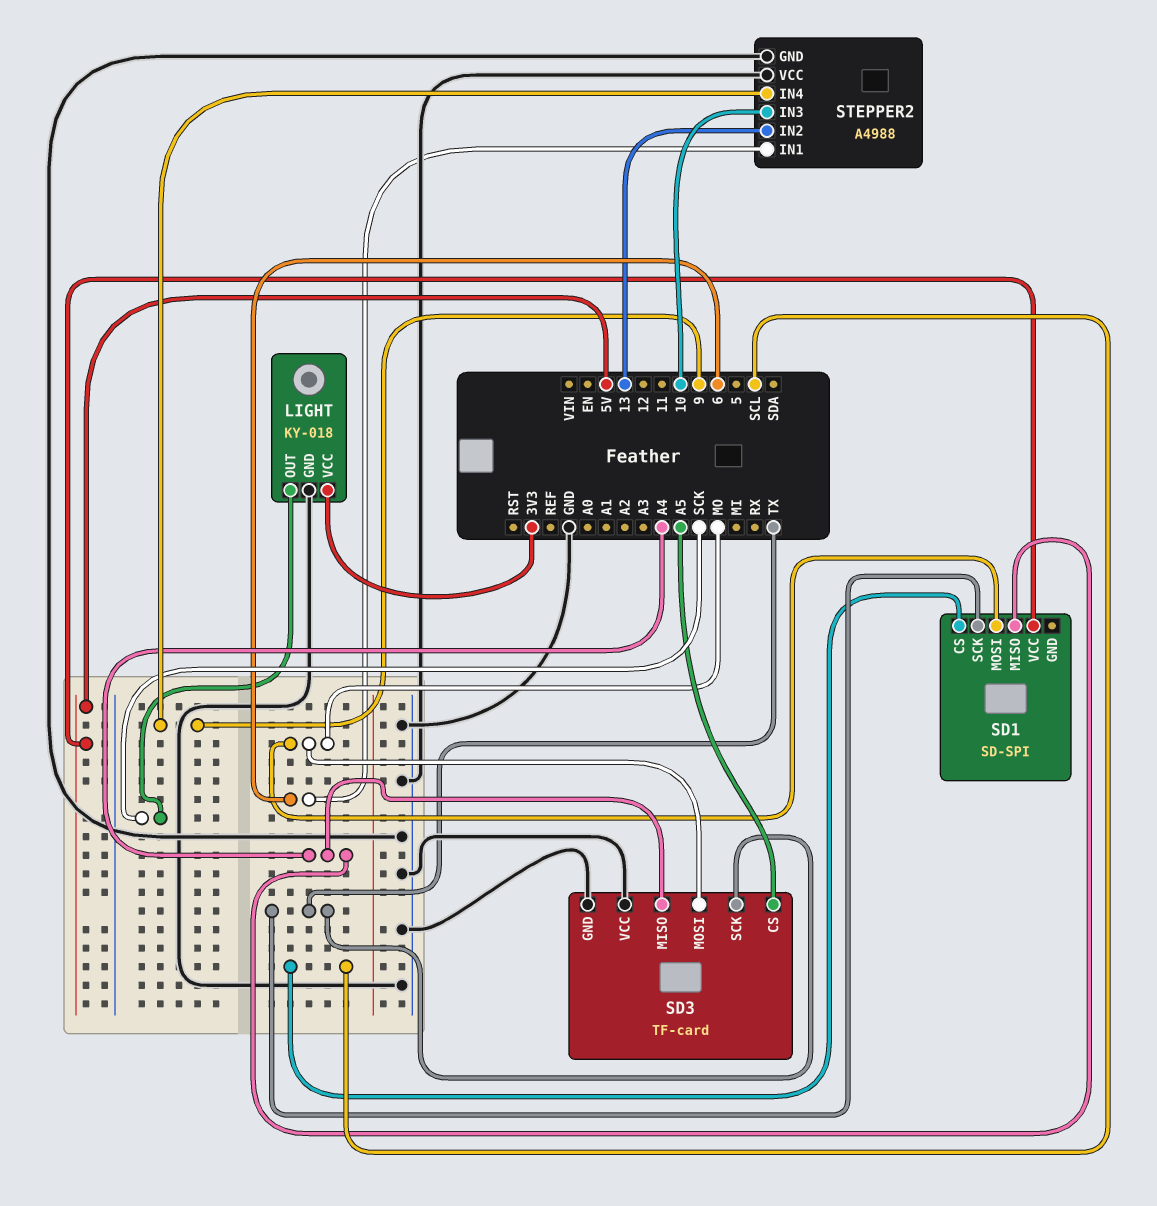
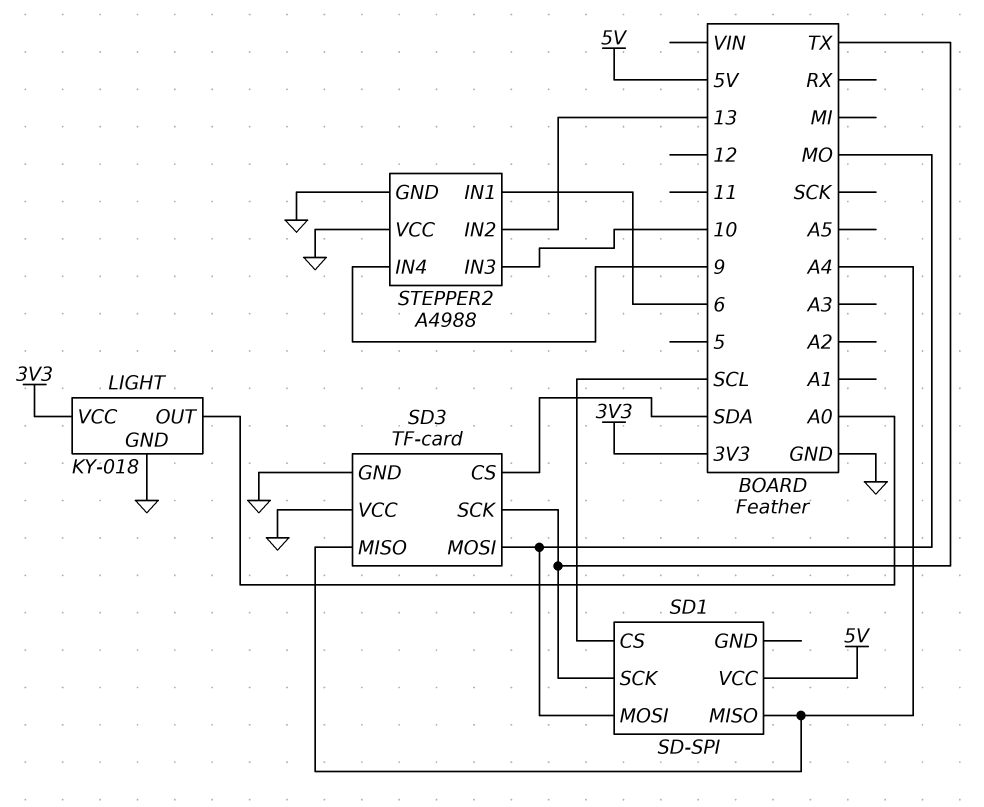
LIGHT pin OUT: SCK -> A0
SD3 pin CS: A5 -> SDA

